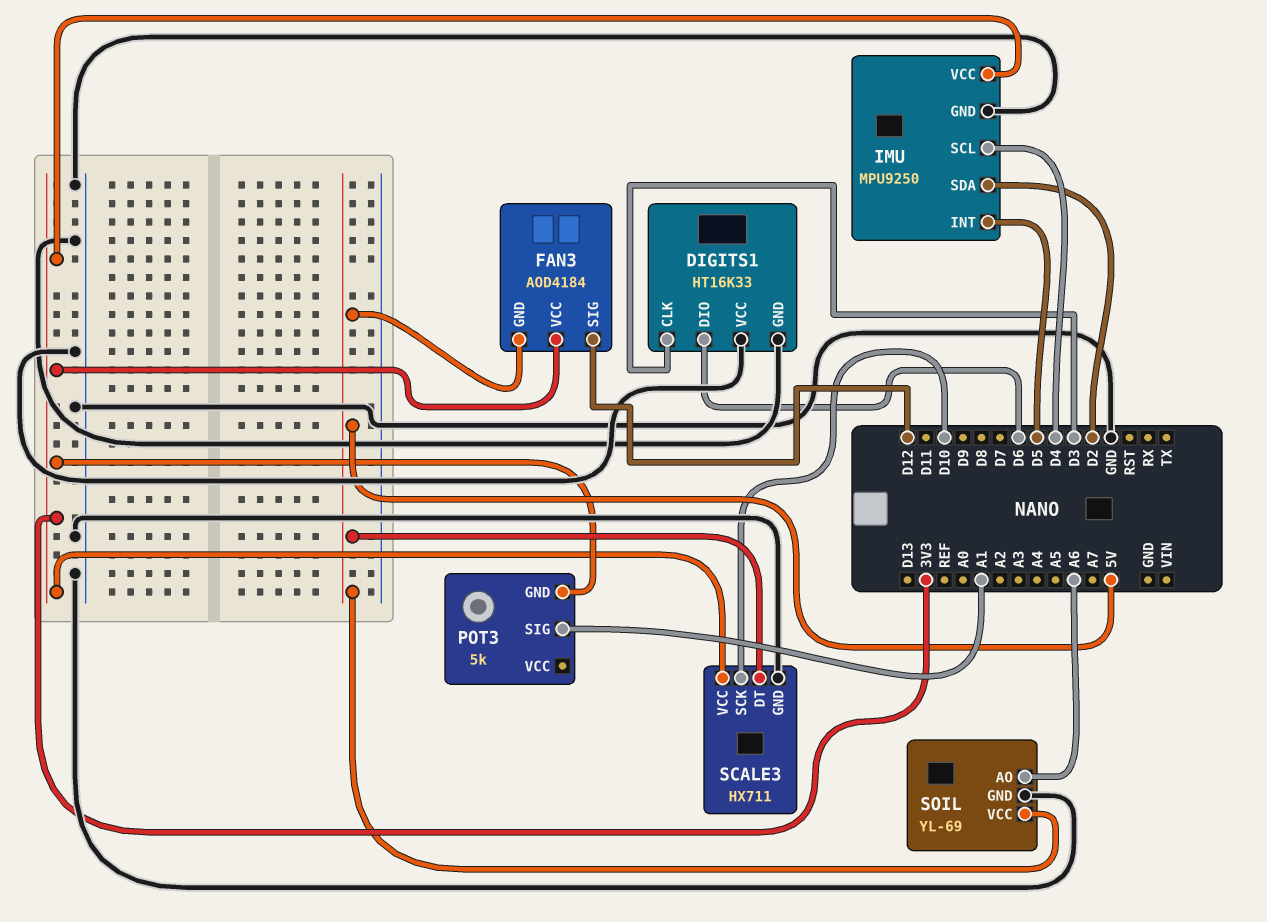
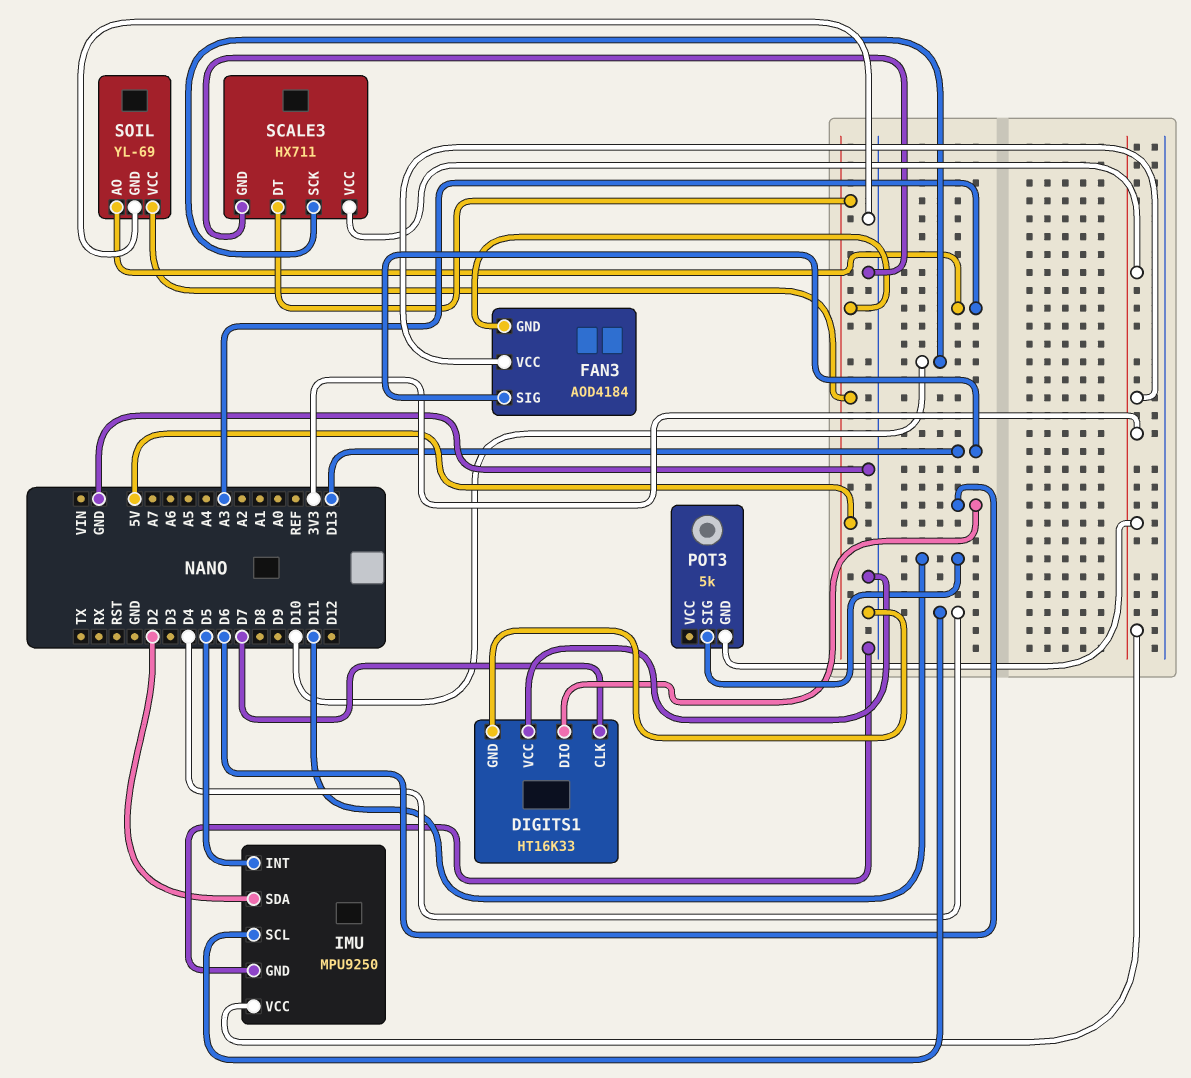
DIGITS1 pin CLK: D3 -> D7
FAN3 pin SIG: D12 -> D13
POT3 pin SIG: A1 -> D11
SOIL pin AO: A6 -> A3

